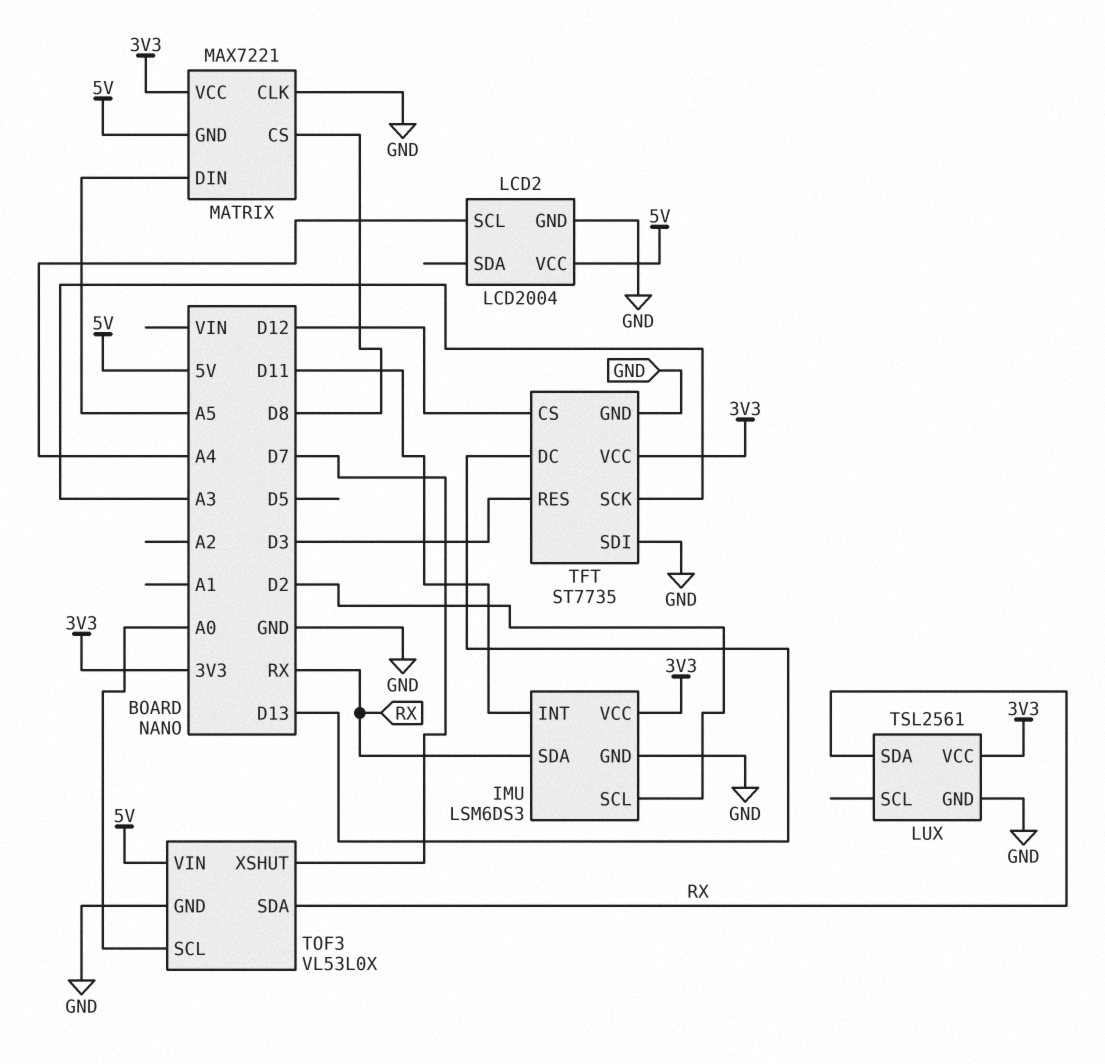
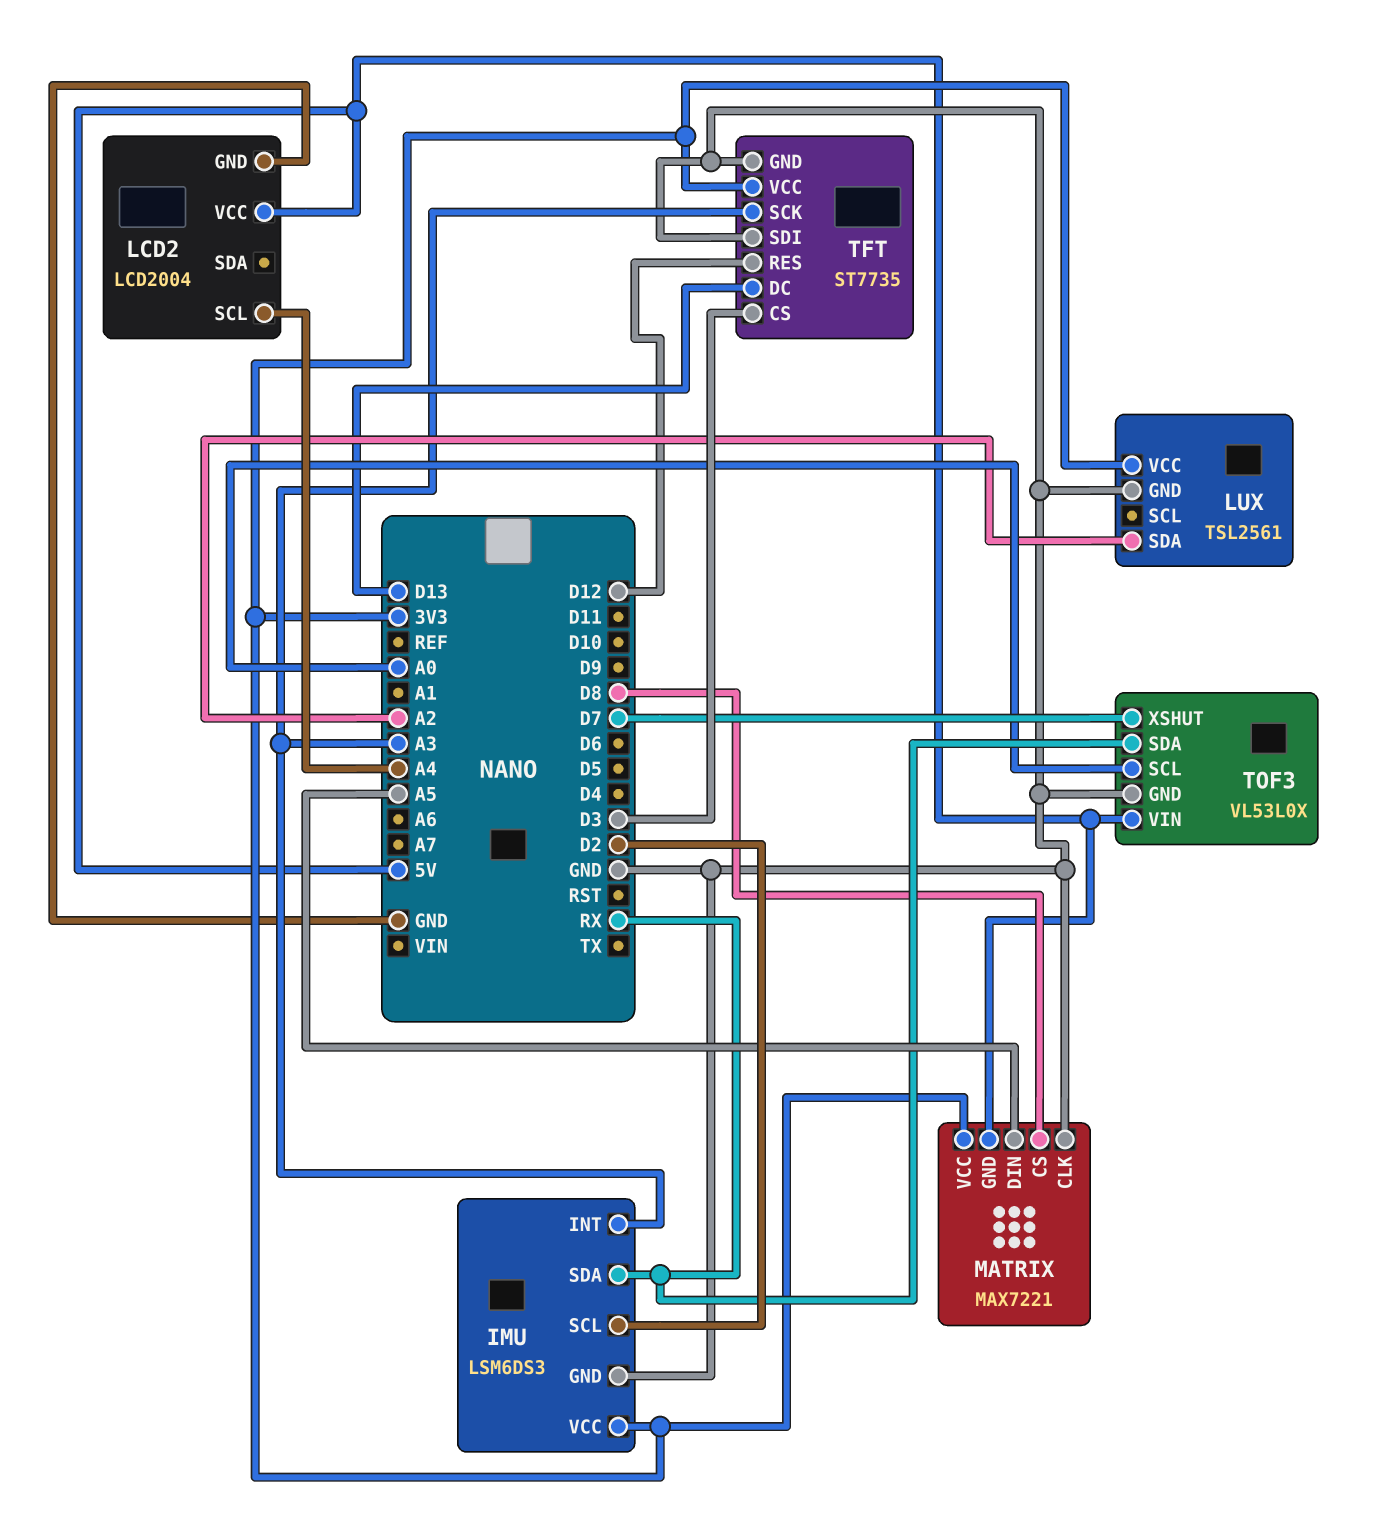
IMU pin INT: D11 -> A3
LUX pin SDA: RX -> A2
TFT pin CS: D12 -> D3
TFT pin RES: D3 -> D12

